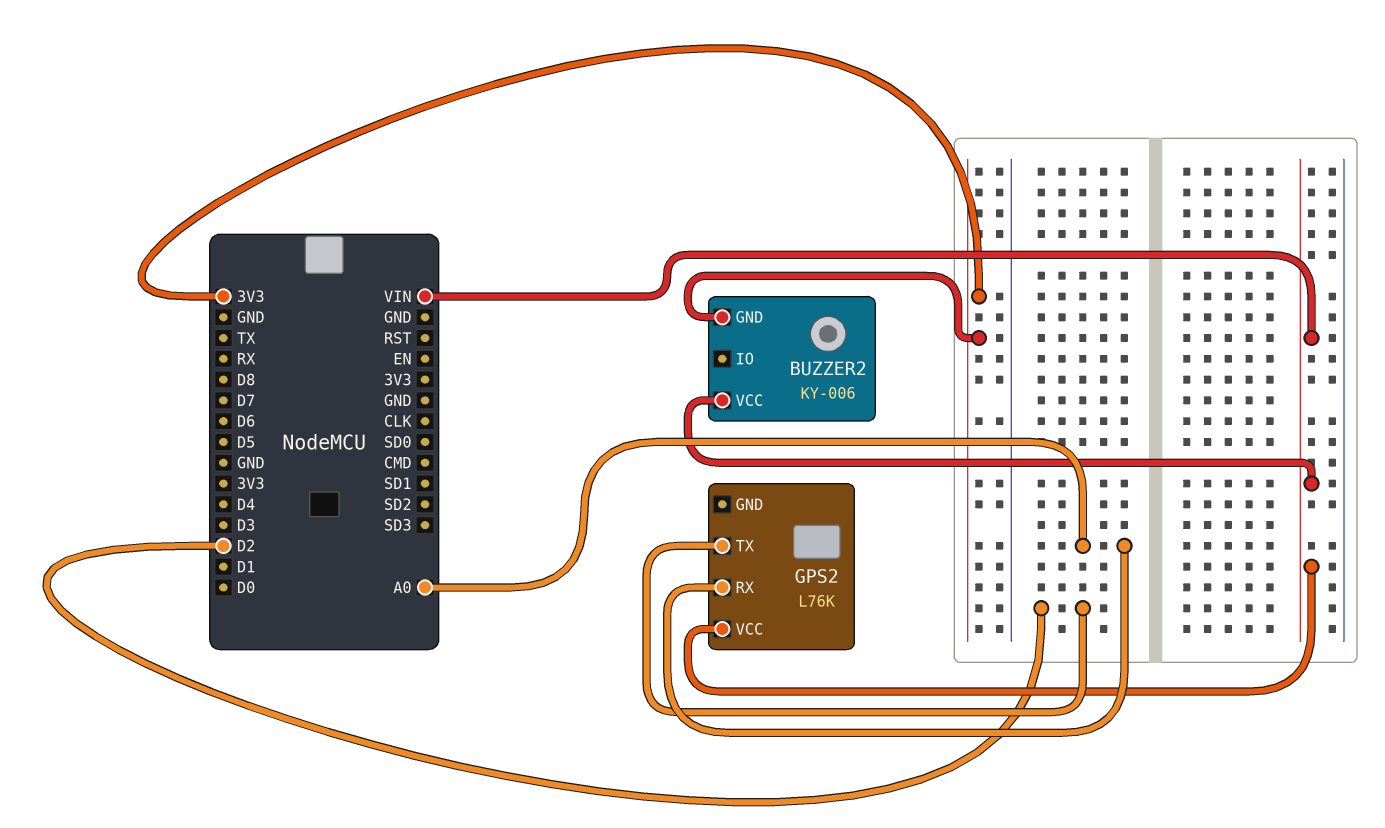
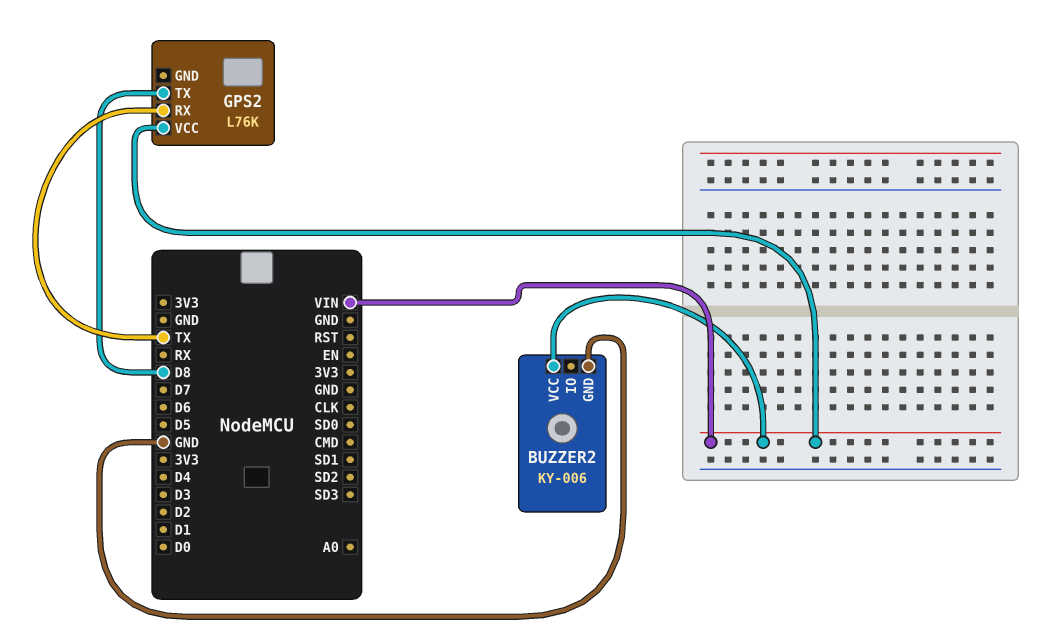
BUZZER2 pin GND: 3V3 -> GND
GPS2 pin RX: A0 -> TX
GPS2 pin TX: D2 -> D8

